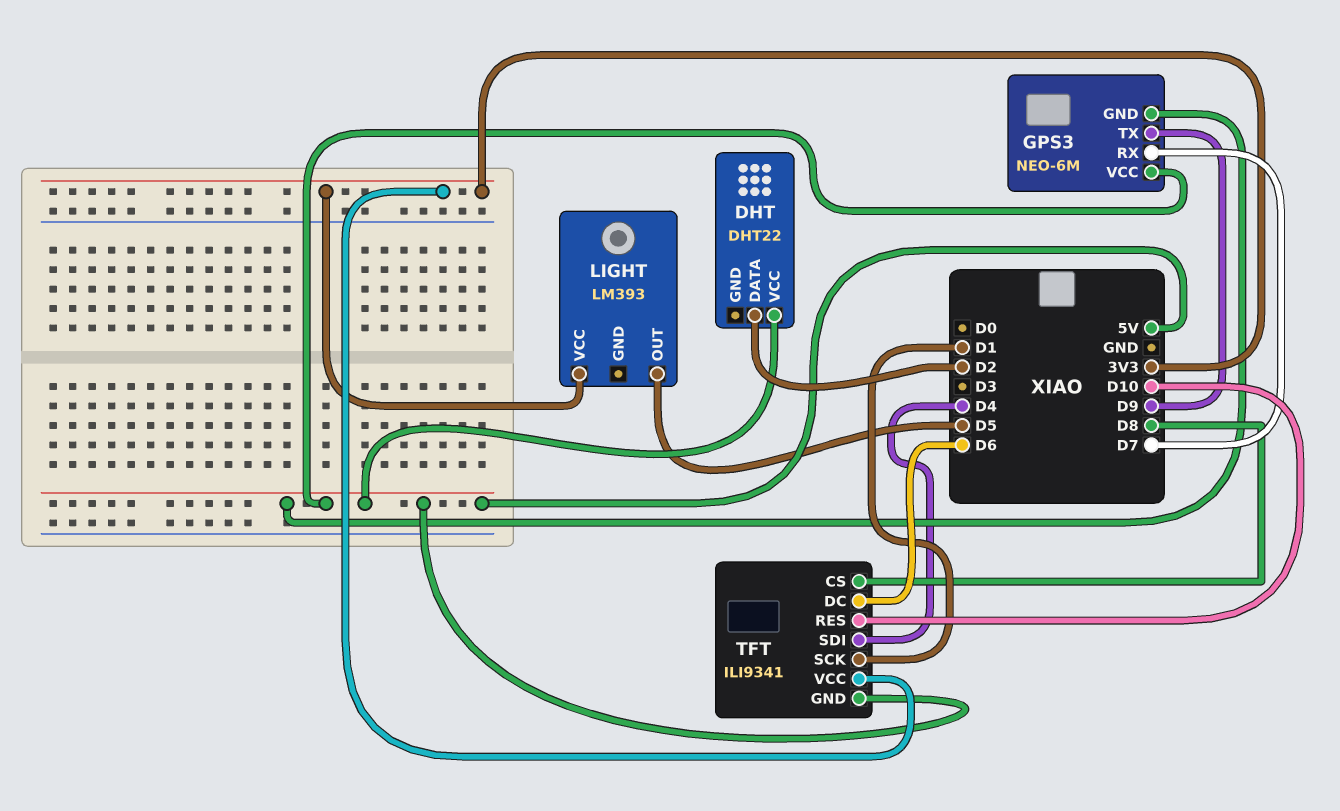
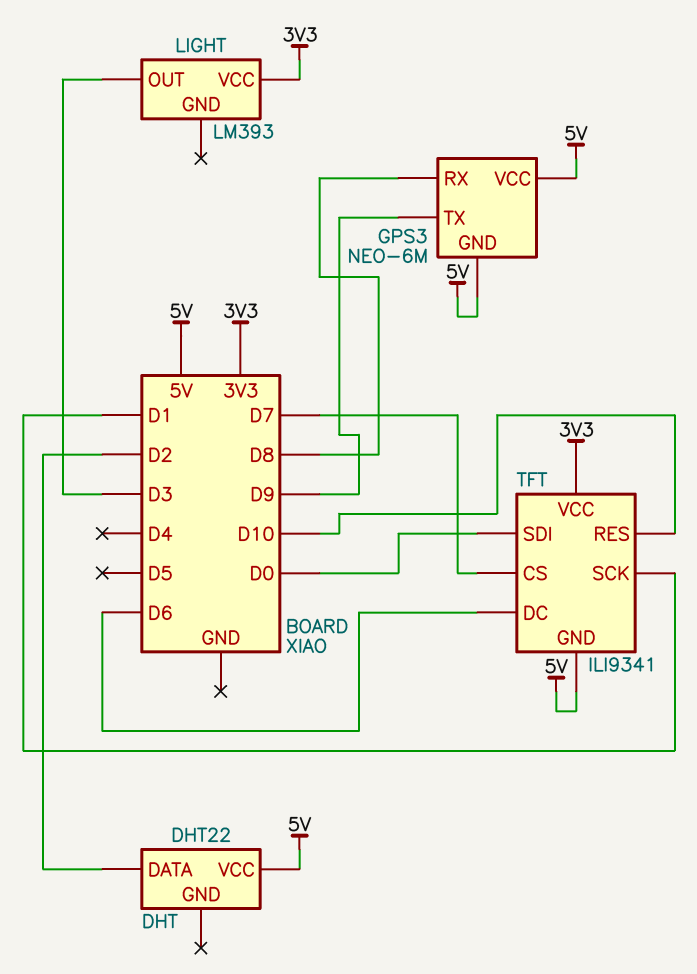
GPS3 pin RX: D7 -> D8
LIGHT pin OUT: D5 -> D3
TFT pin CS: D8 -> D7
TFT pin SDI: D4 -> D0

